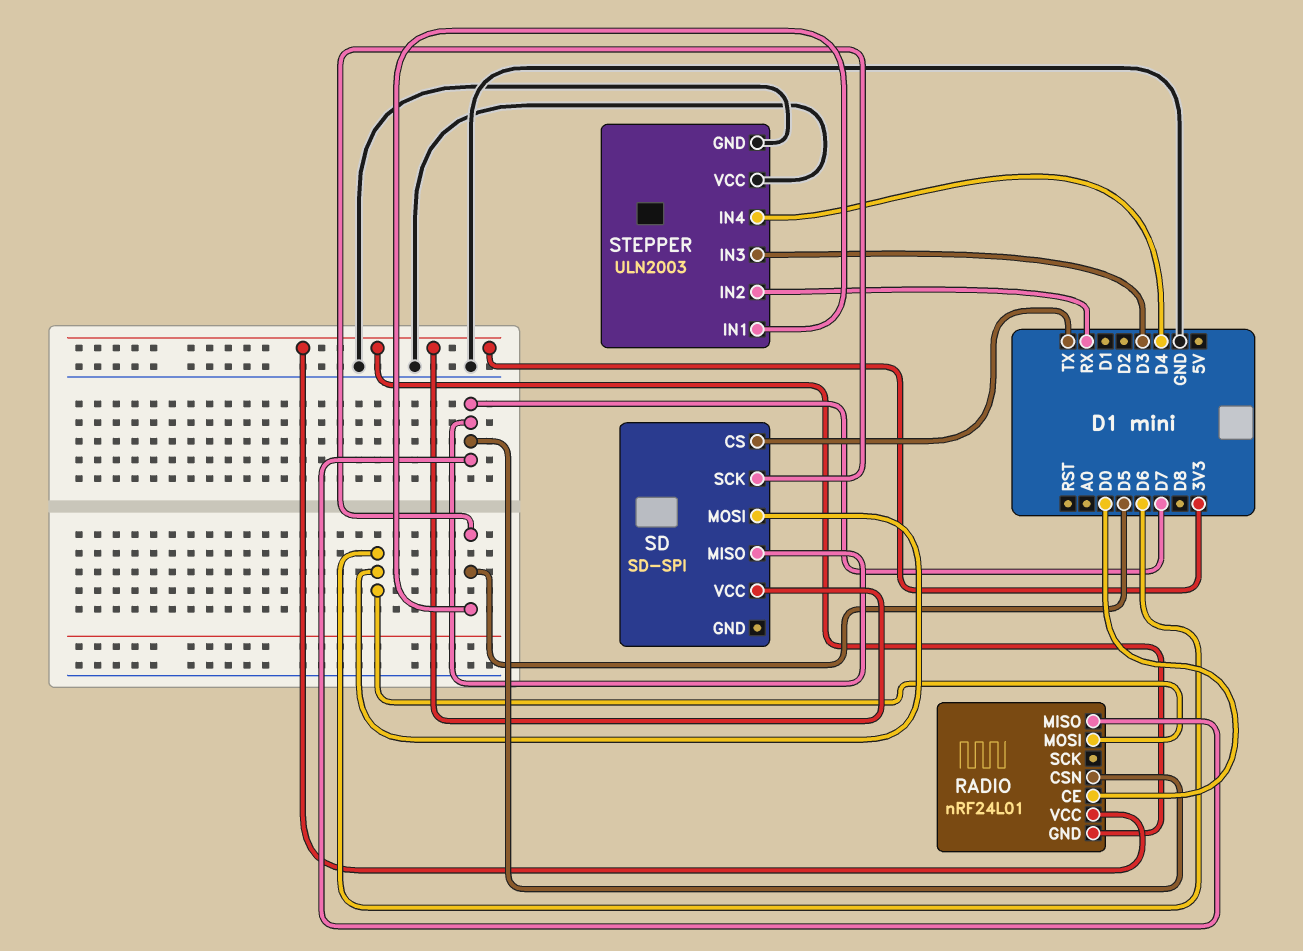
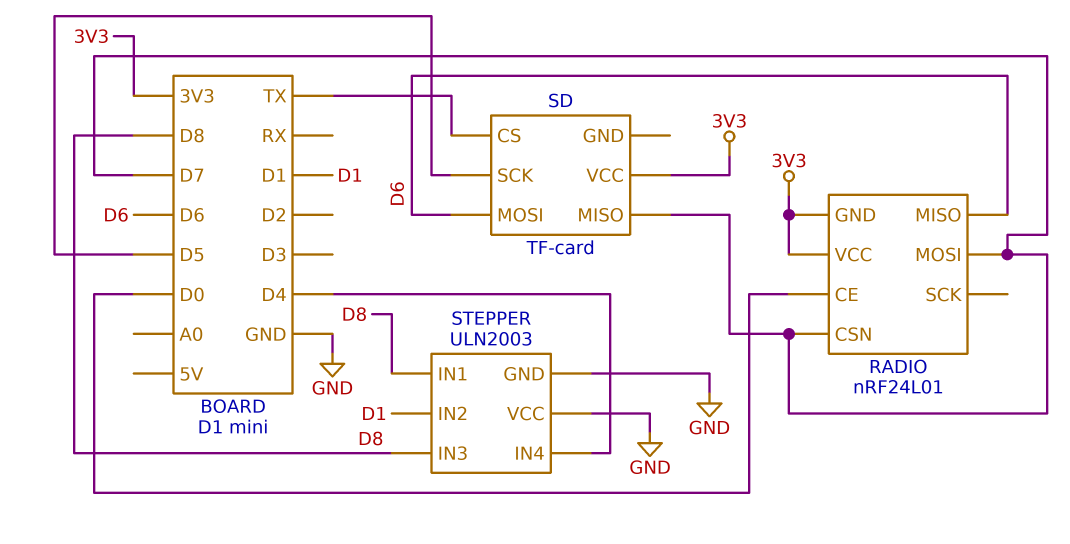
RADIO pin MISO: D7 -> D6
RADIO pin MOSI: D6 -> D7
SD: SD-SPI -> TF-card
STEPPER pin IN1: D5 -> D8
STEPPER pin IN2: RX -> D1
STEPPER pin IN3: D3 -> D8

